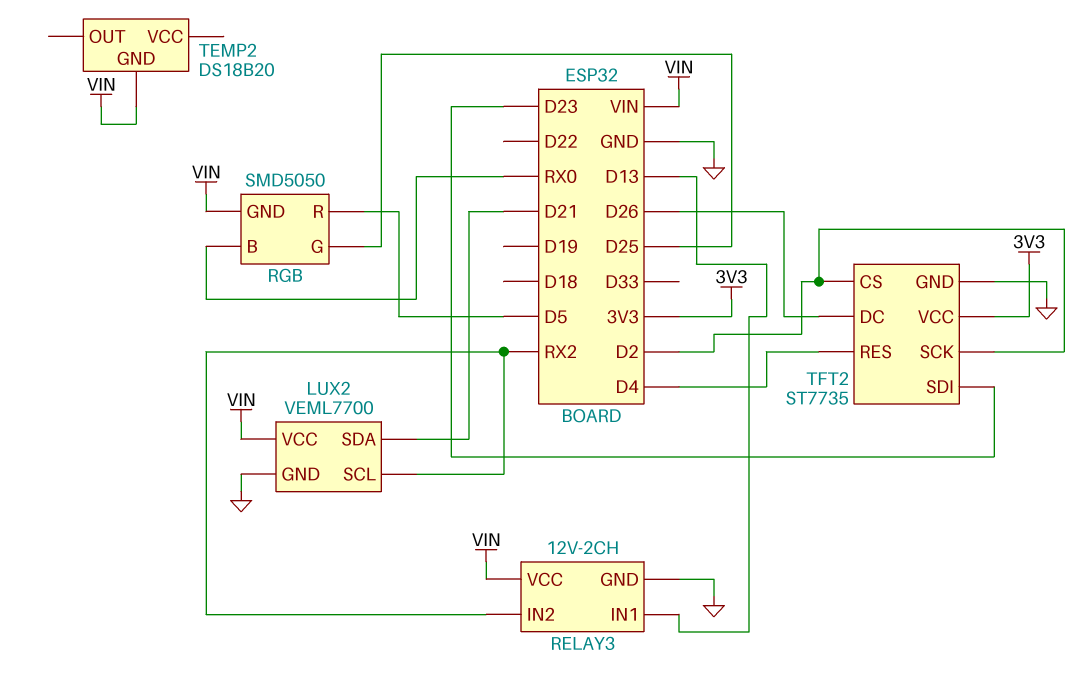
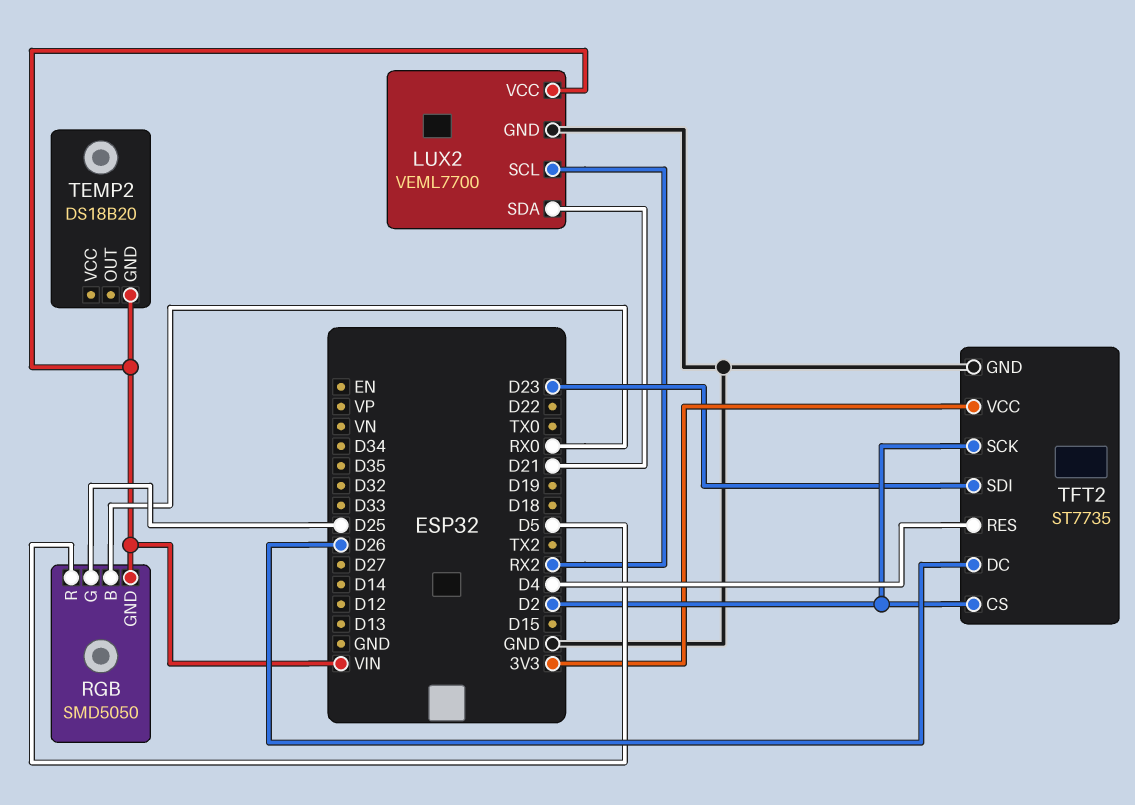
RELAY3: 12V-2CH -> none
RELAY3 pin GND: GND -> none
RELAY3 pin IN1: D13 -> none
RELAY3 pin IN2: RX2 -> none
RELAY3 pin VCC: VIN -> none

